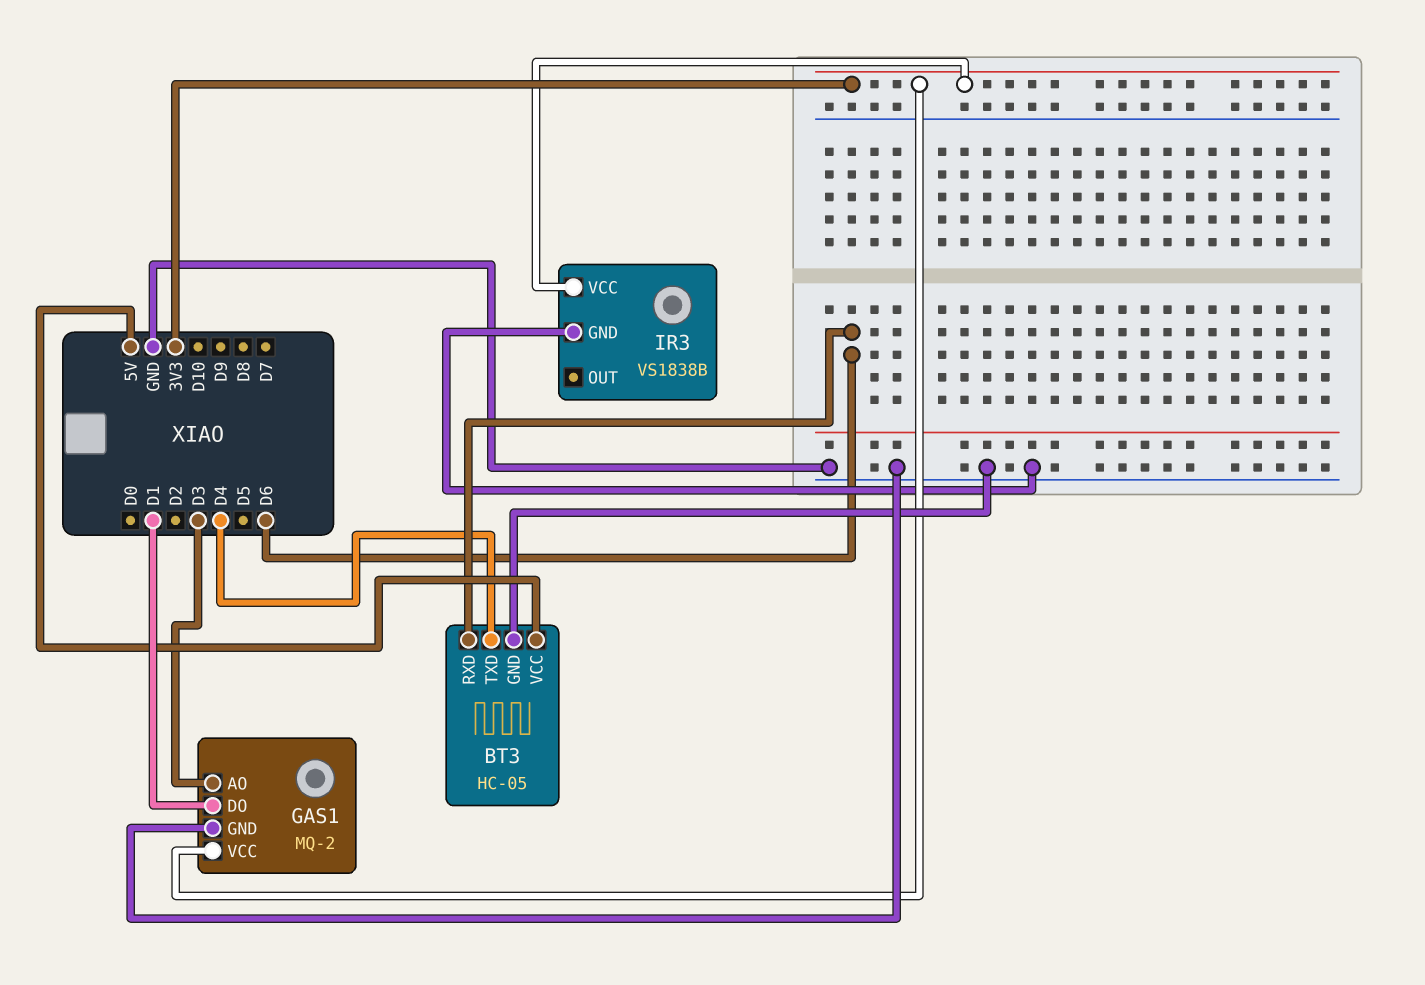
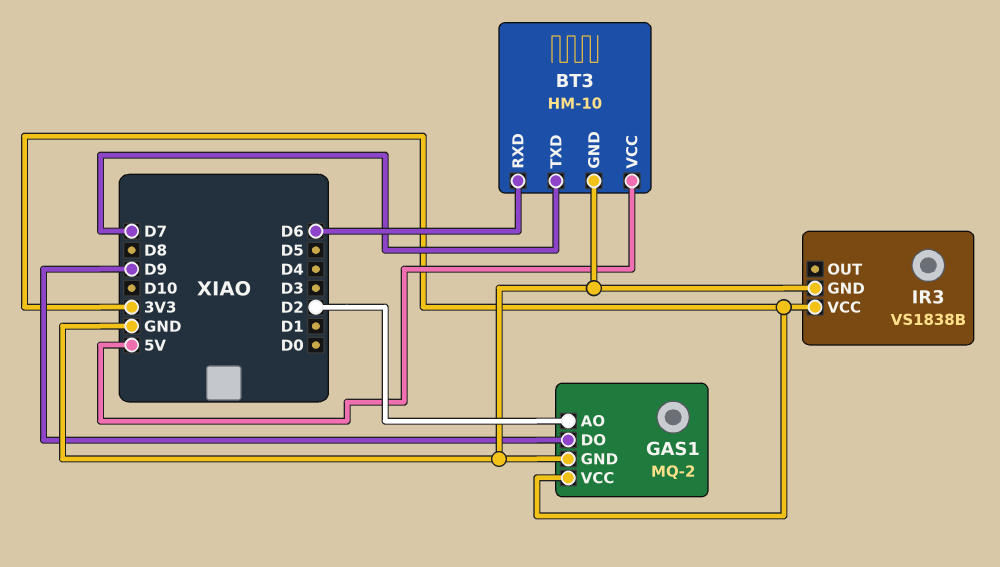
BT3: HC-05 -> HM-10
BT3 pin TXD: D4 -> D7
GAS1 pin AO: D3 -> D2
GAS1 pin DO: D1 -> D9

